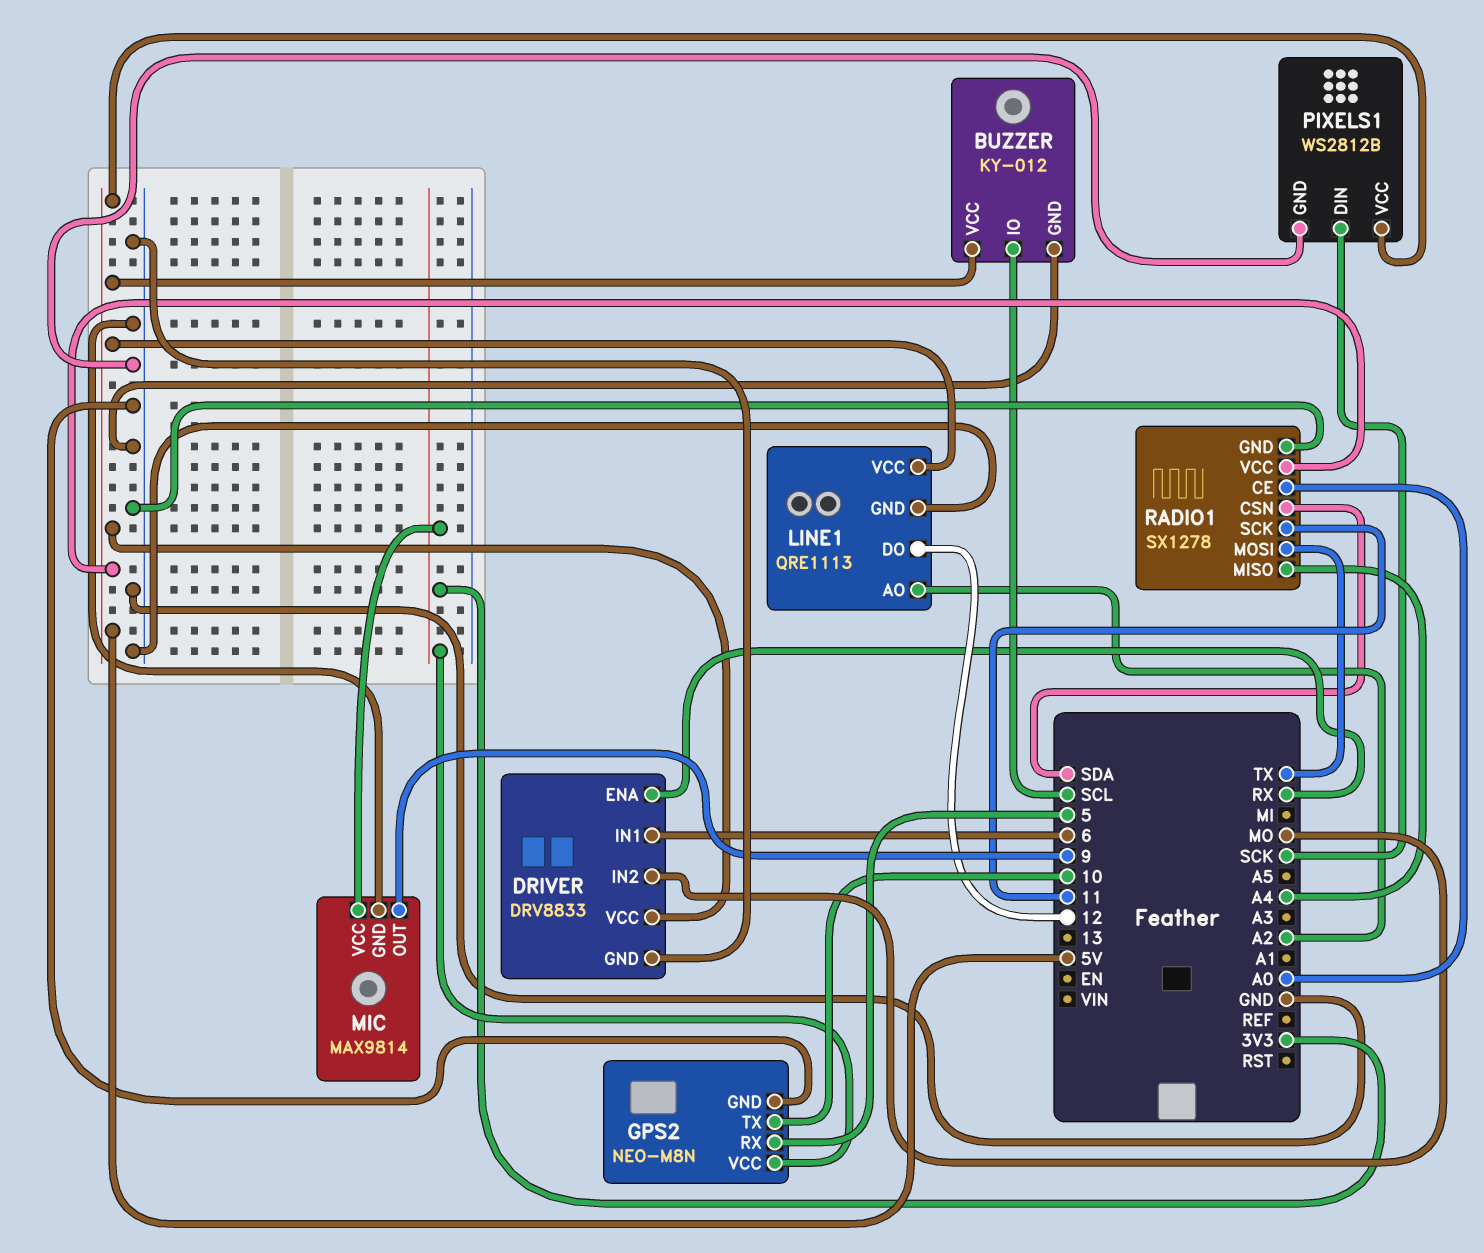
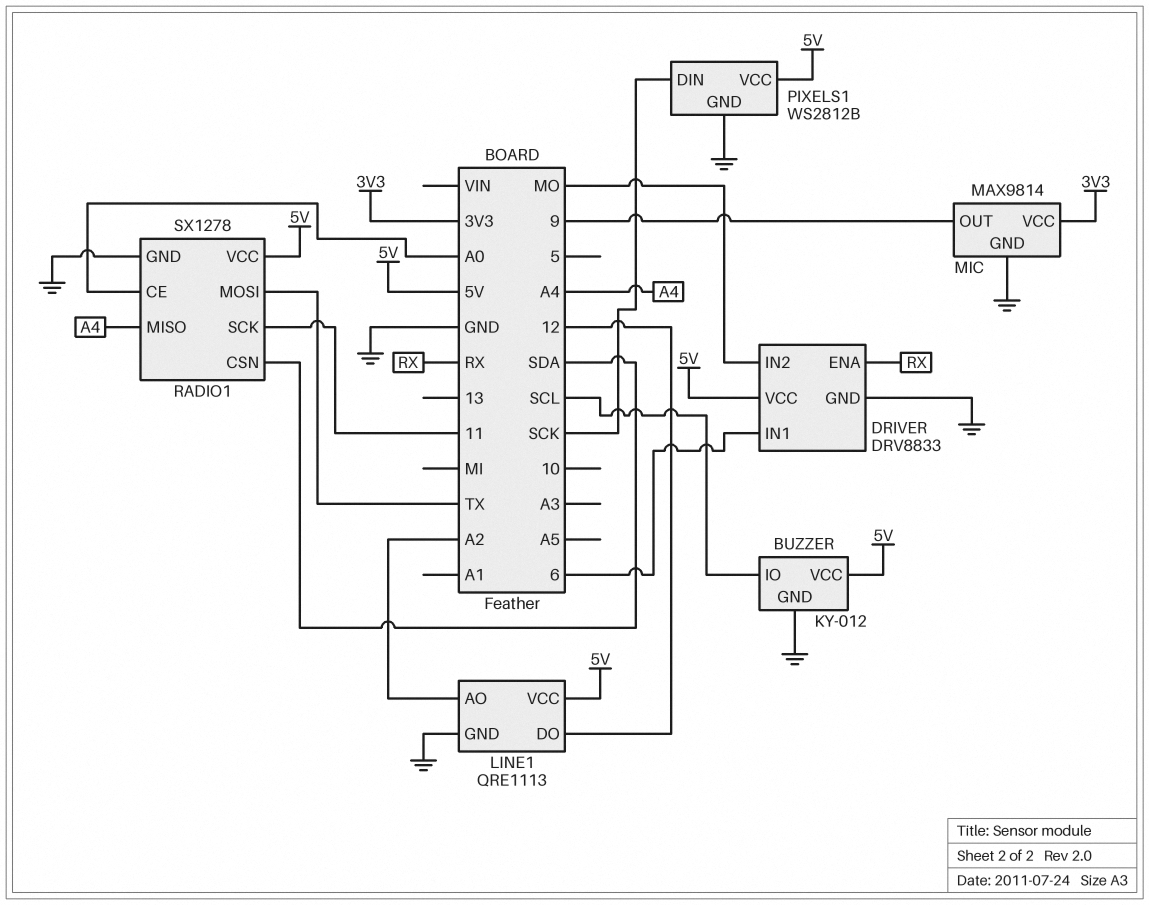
GPS2: NEO-M8N -> none
GPS2 pin GND: GND -> none
GPS2 pin RX: 5 -> none
GPS2 pin TX: 10 -> none
GPS2 pin VCC: 3V3 -> none

